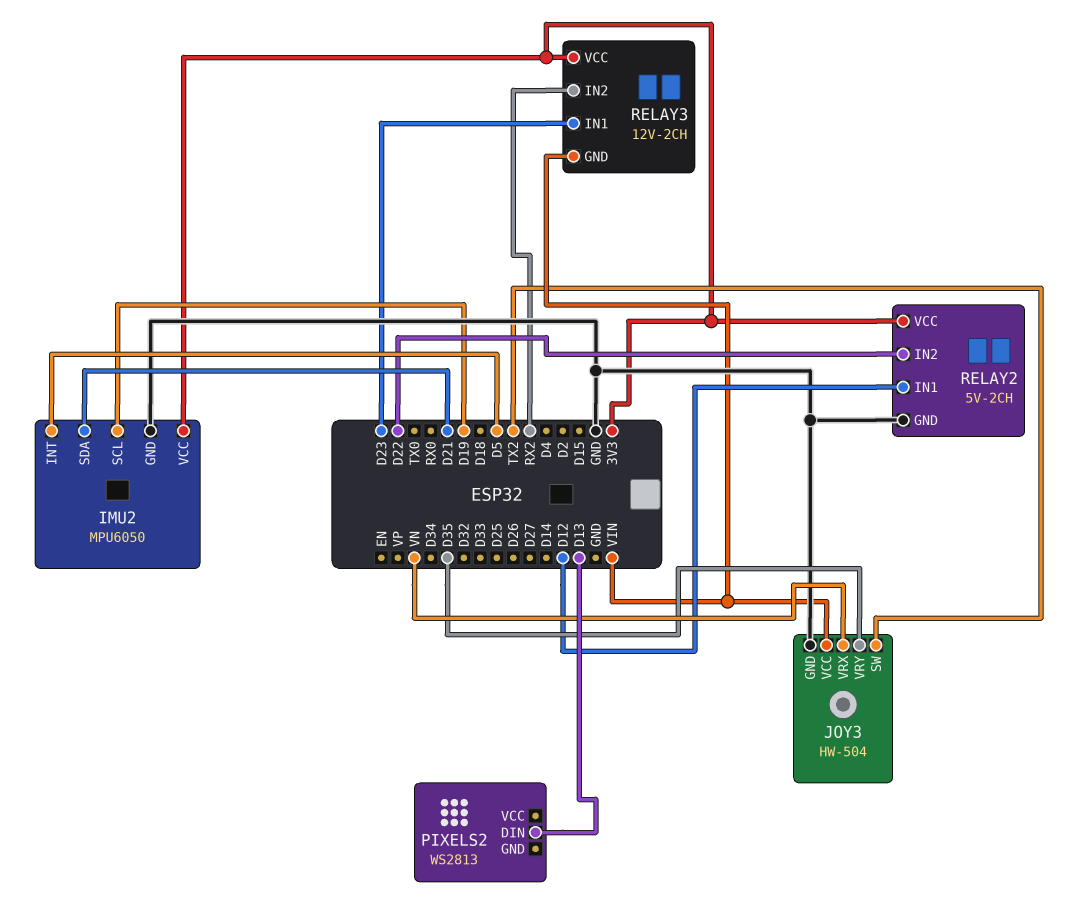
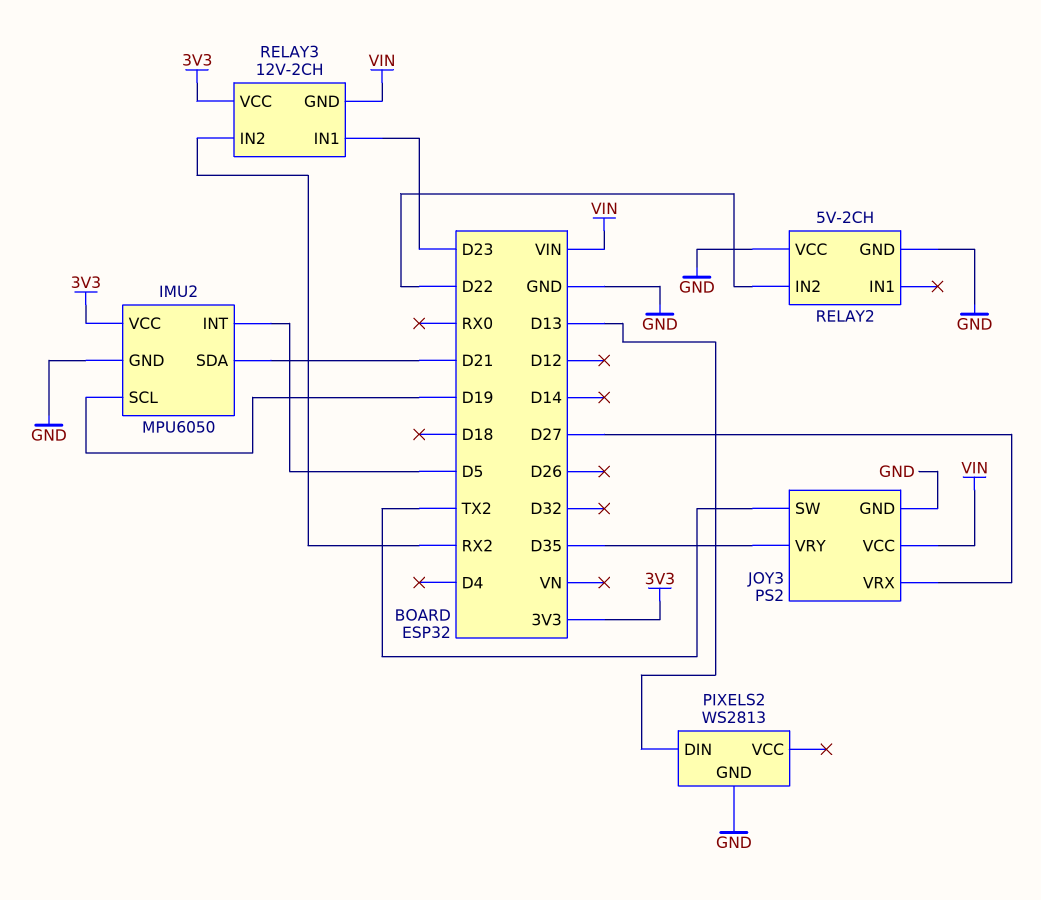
JOY3: HW-504 -> PS2
JOY3 pin VRX: VN -> D27
PIXELS2 pin GND: none -> GND
RELAY2 pin IN1: D12 -> none
RELAY2 pin VCC: 3V3 -> GND

